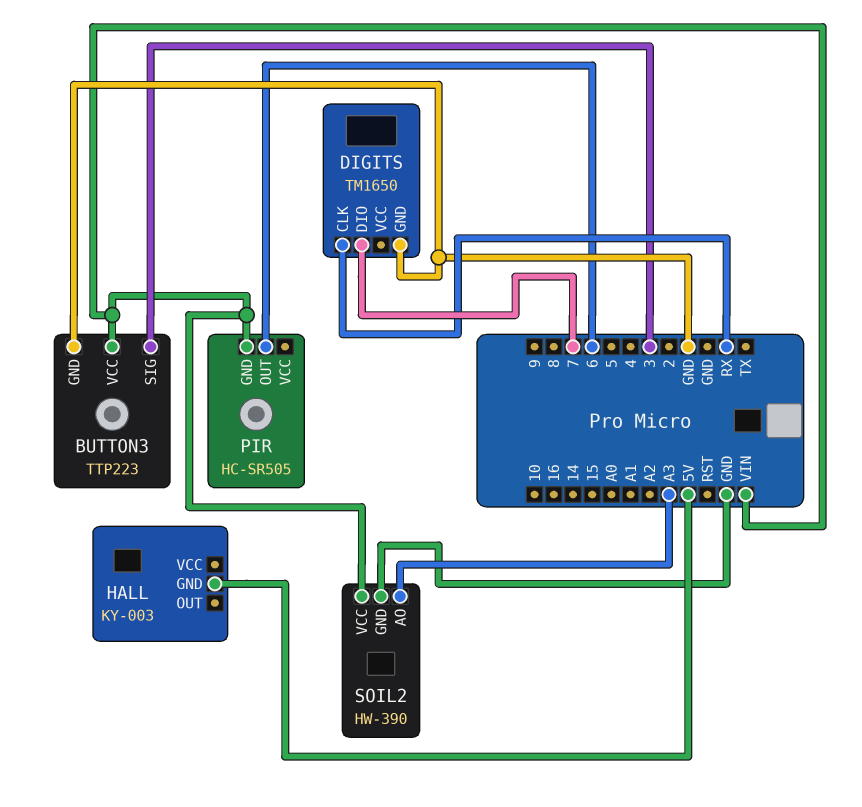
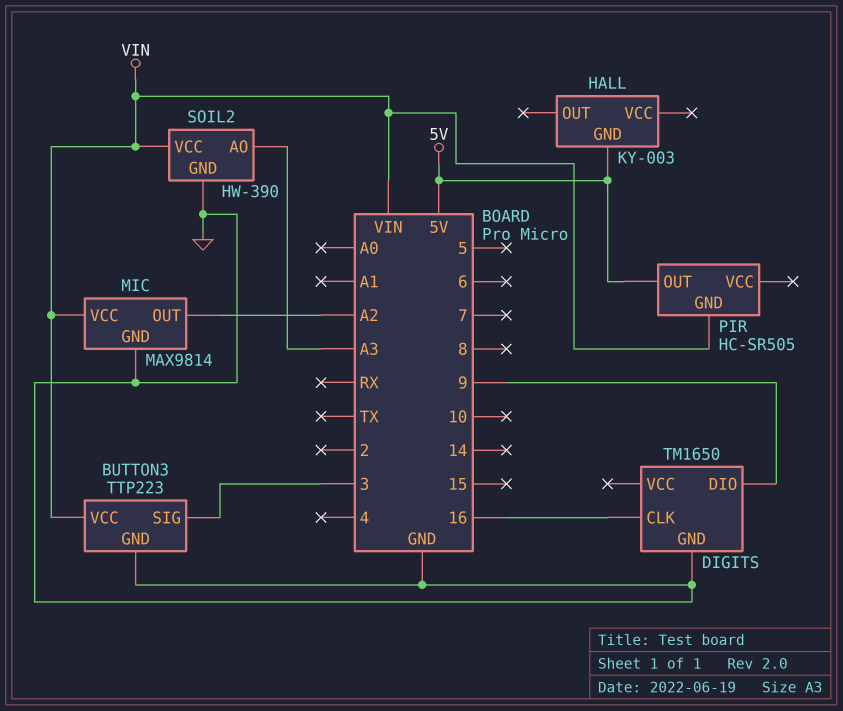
DIGITS pin CLK: RX -> 16
DIGITS pin DIO: 7 -> 9
MIC: none -> MAX9814
MIC pin GND: none -> GND
MIC pin OUT: none -> A2
MIC pin VCC: none -> VIN
PIR pin OUT: 6 -> 5V

